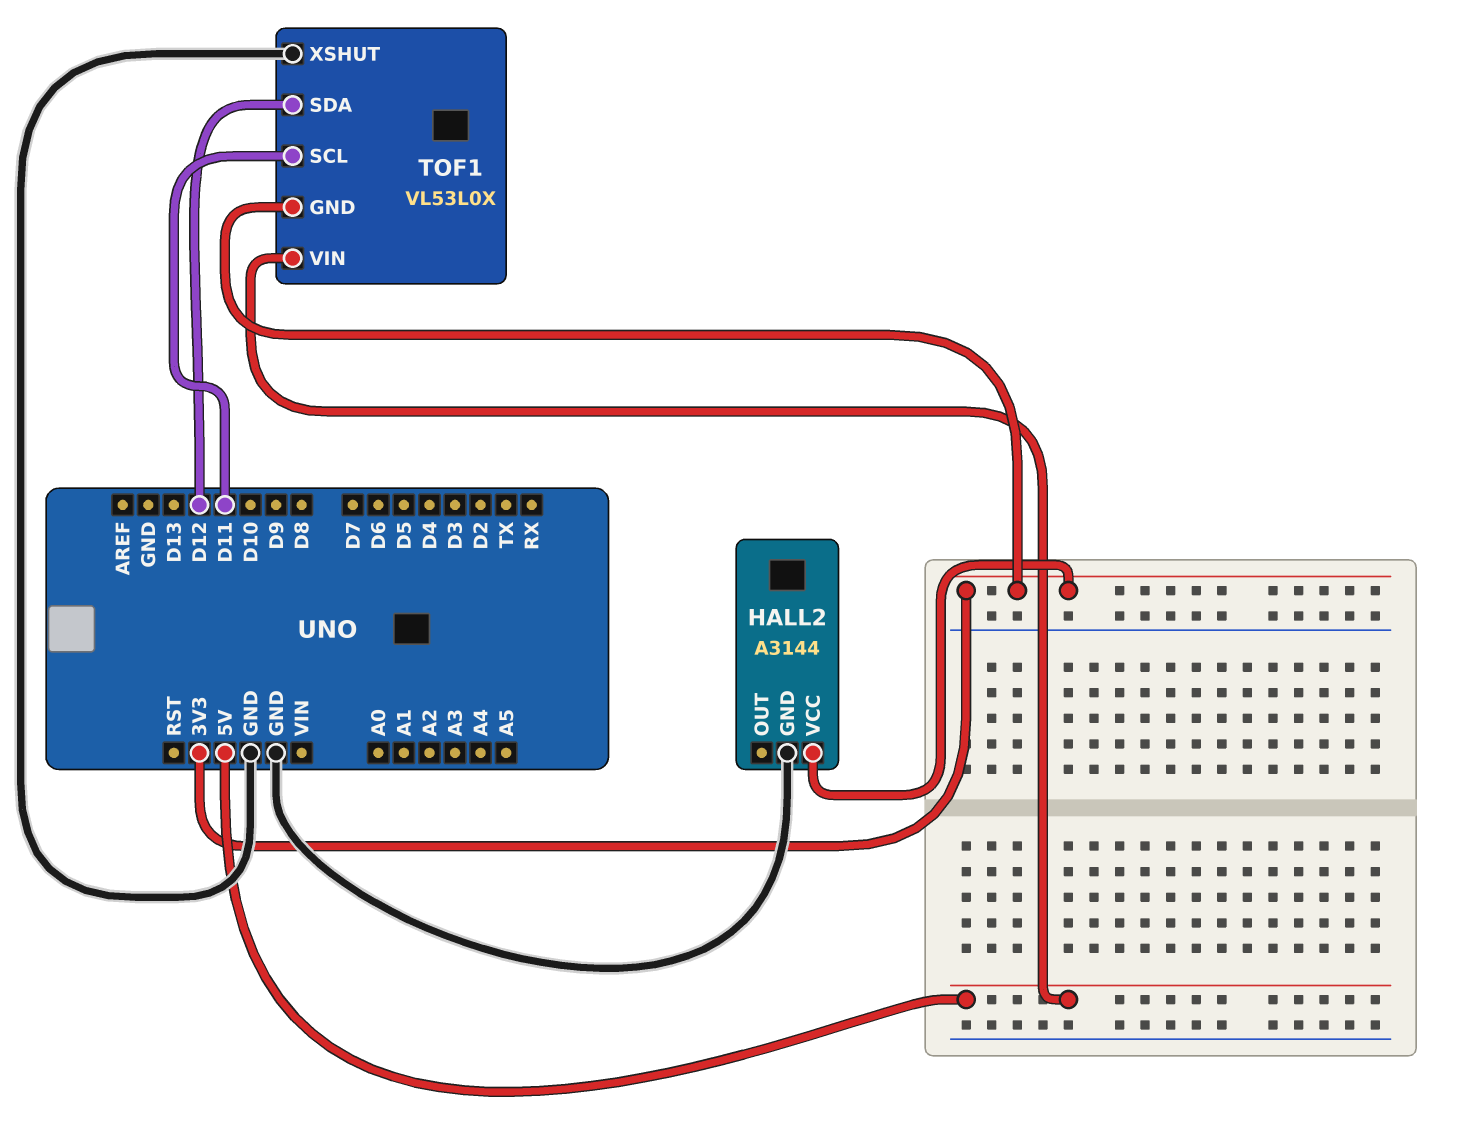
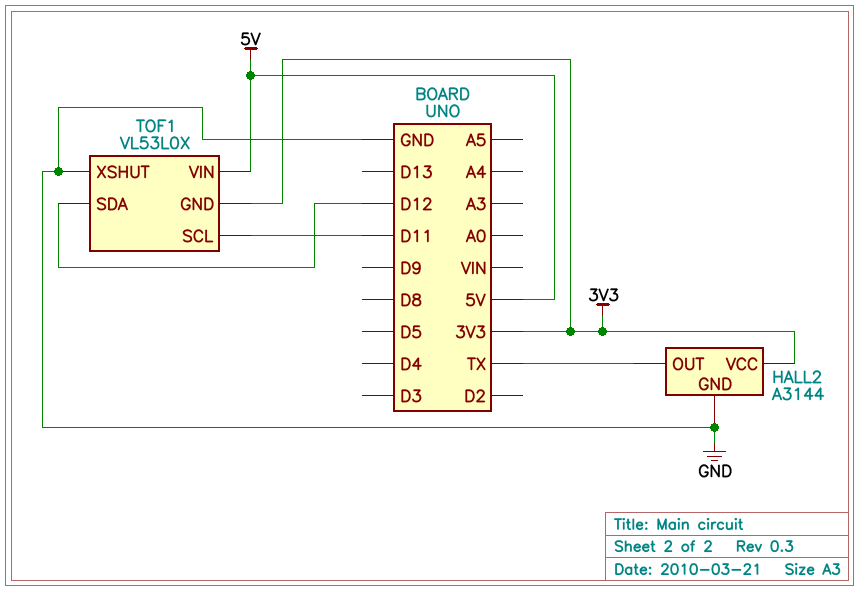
HALL2 pin OUT: none -> TX

